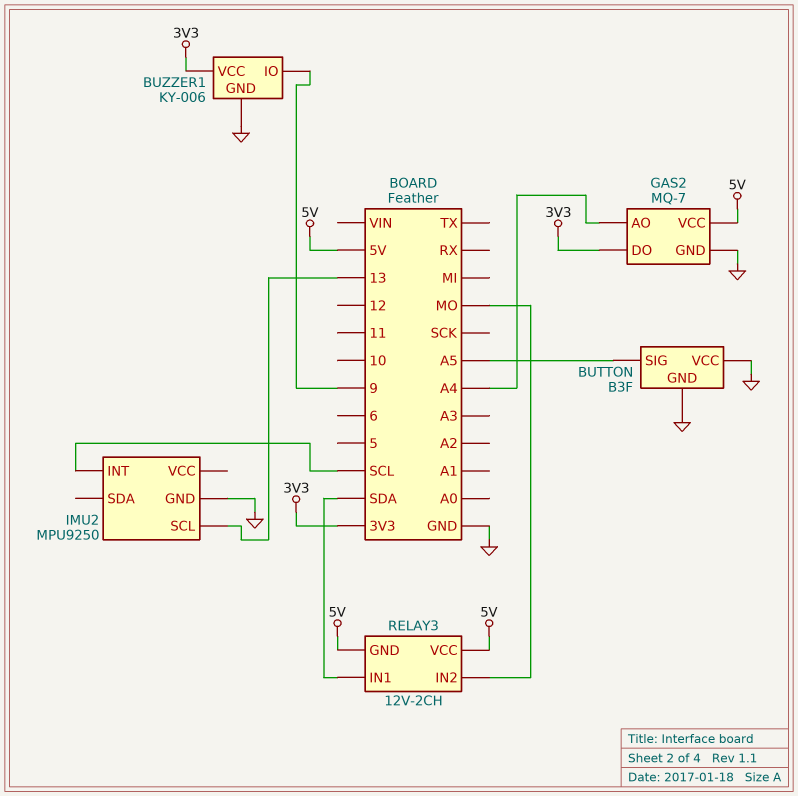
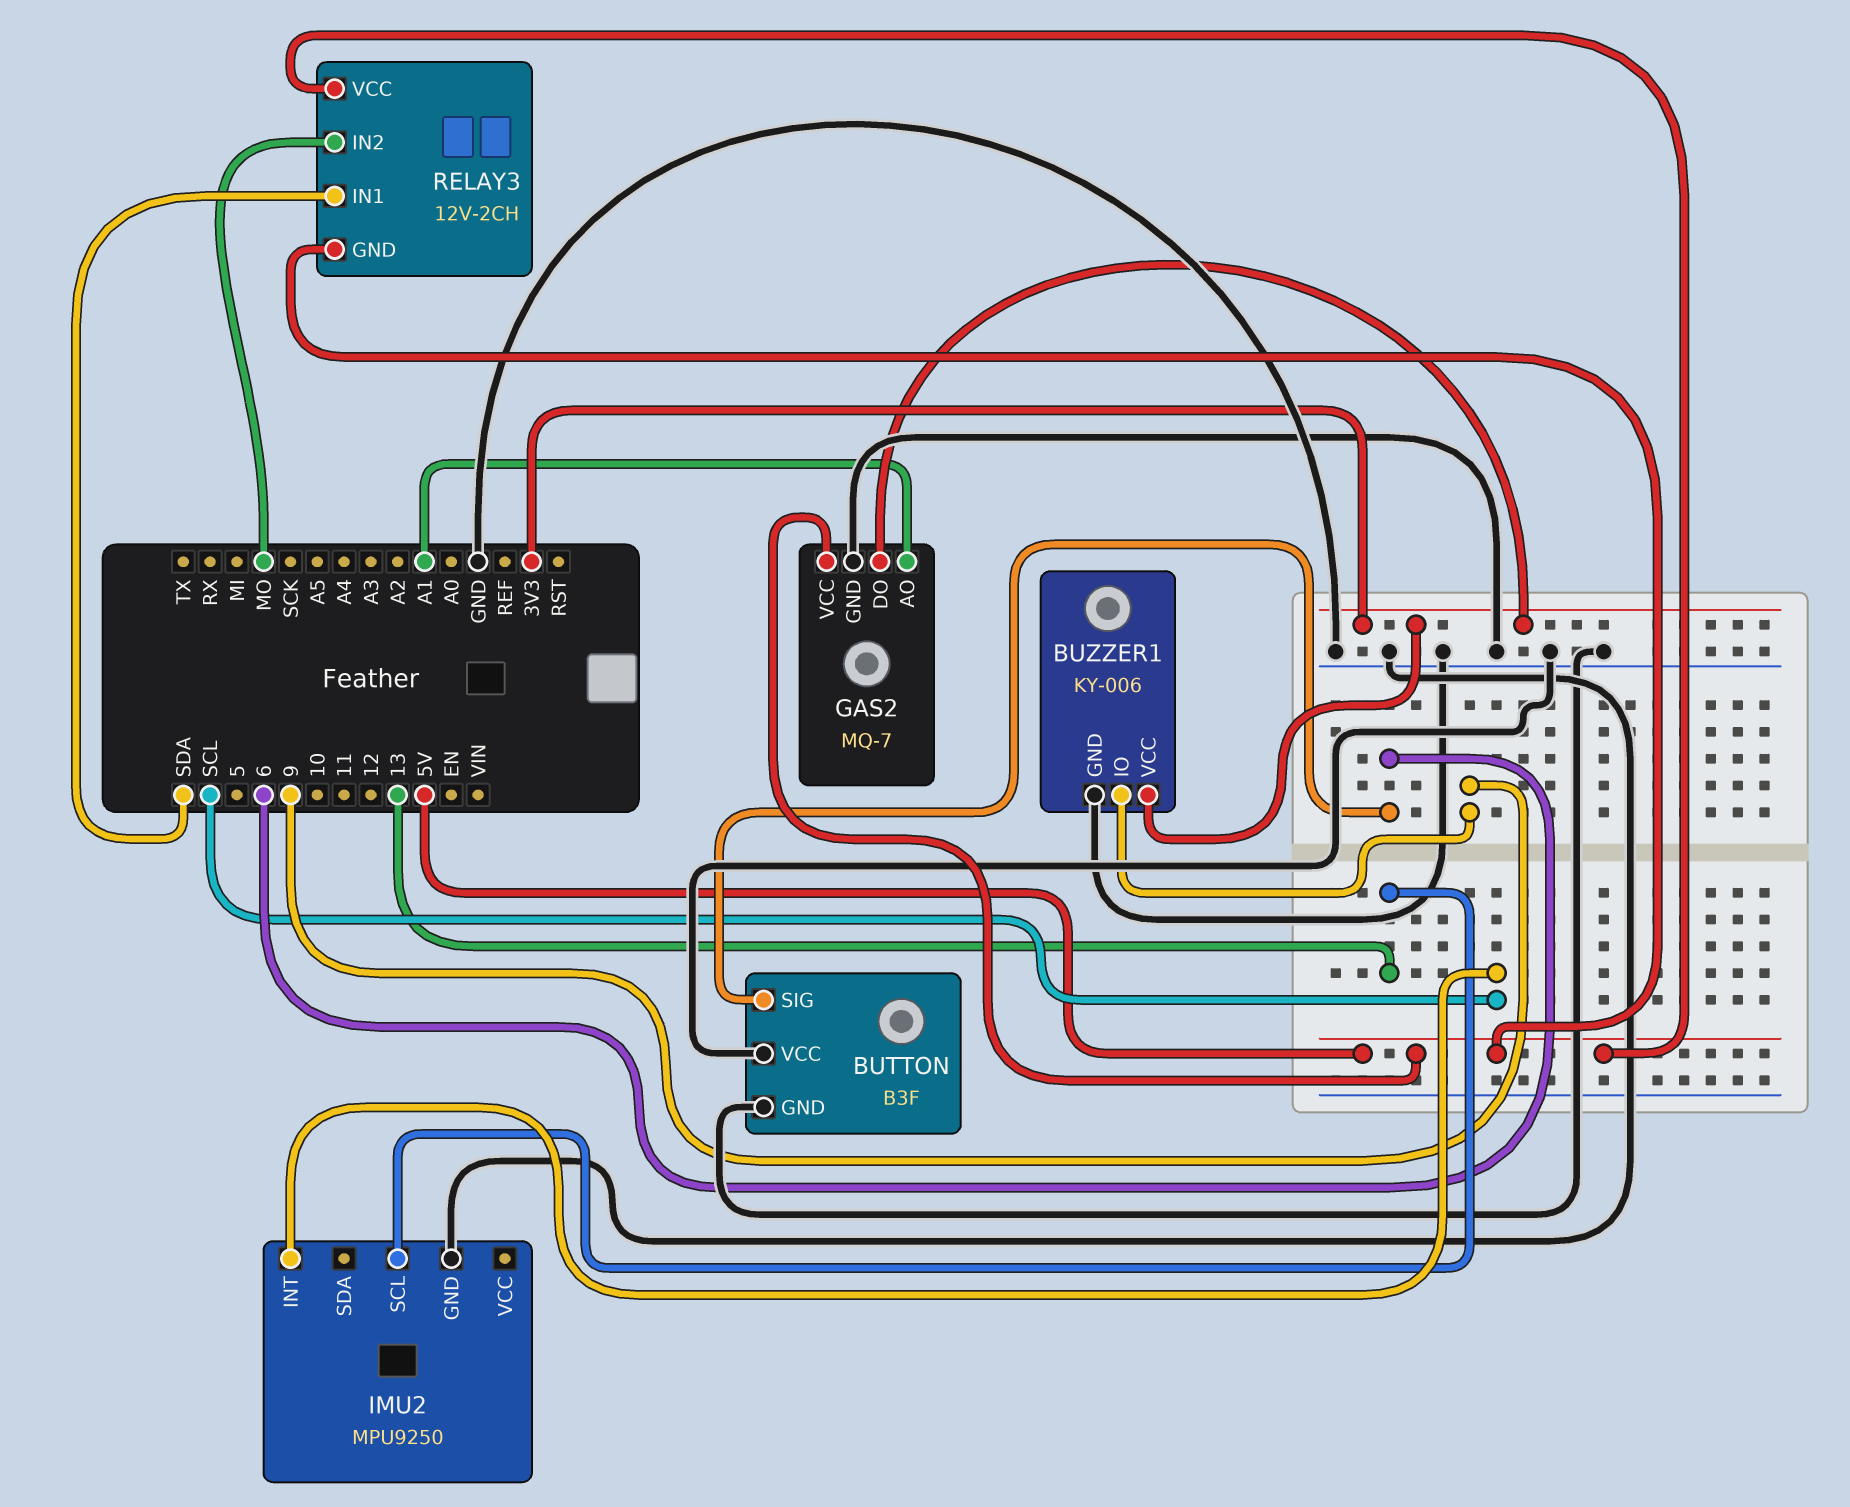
BUTTON pin SIG: A5 -> 6
GAS2 pin AO: A4 -> A1

